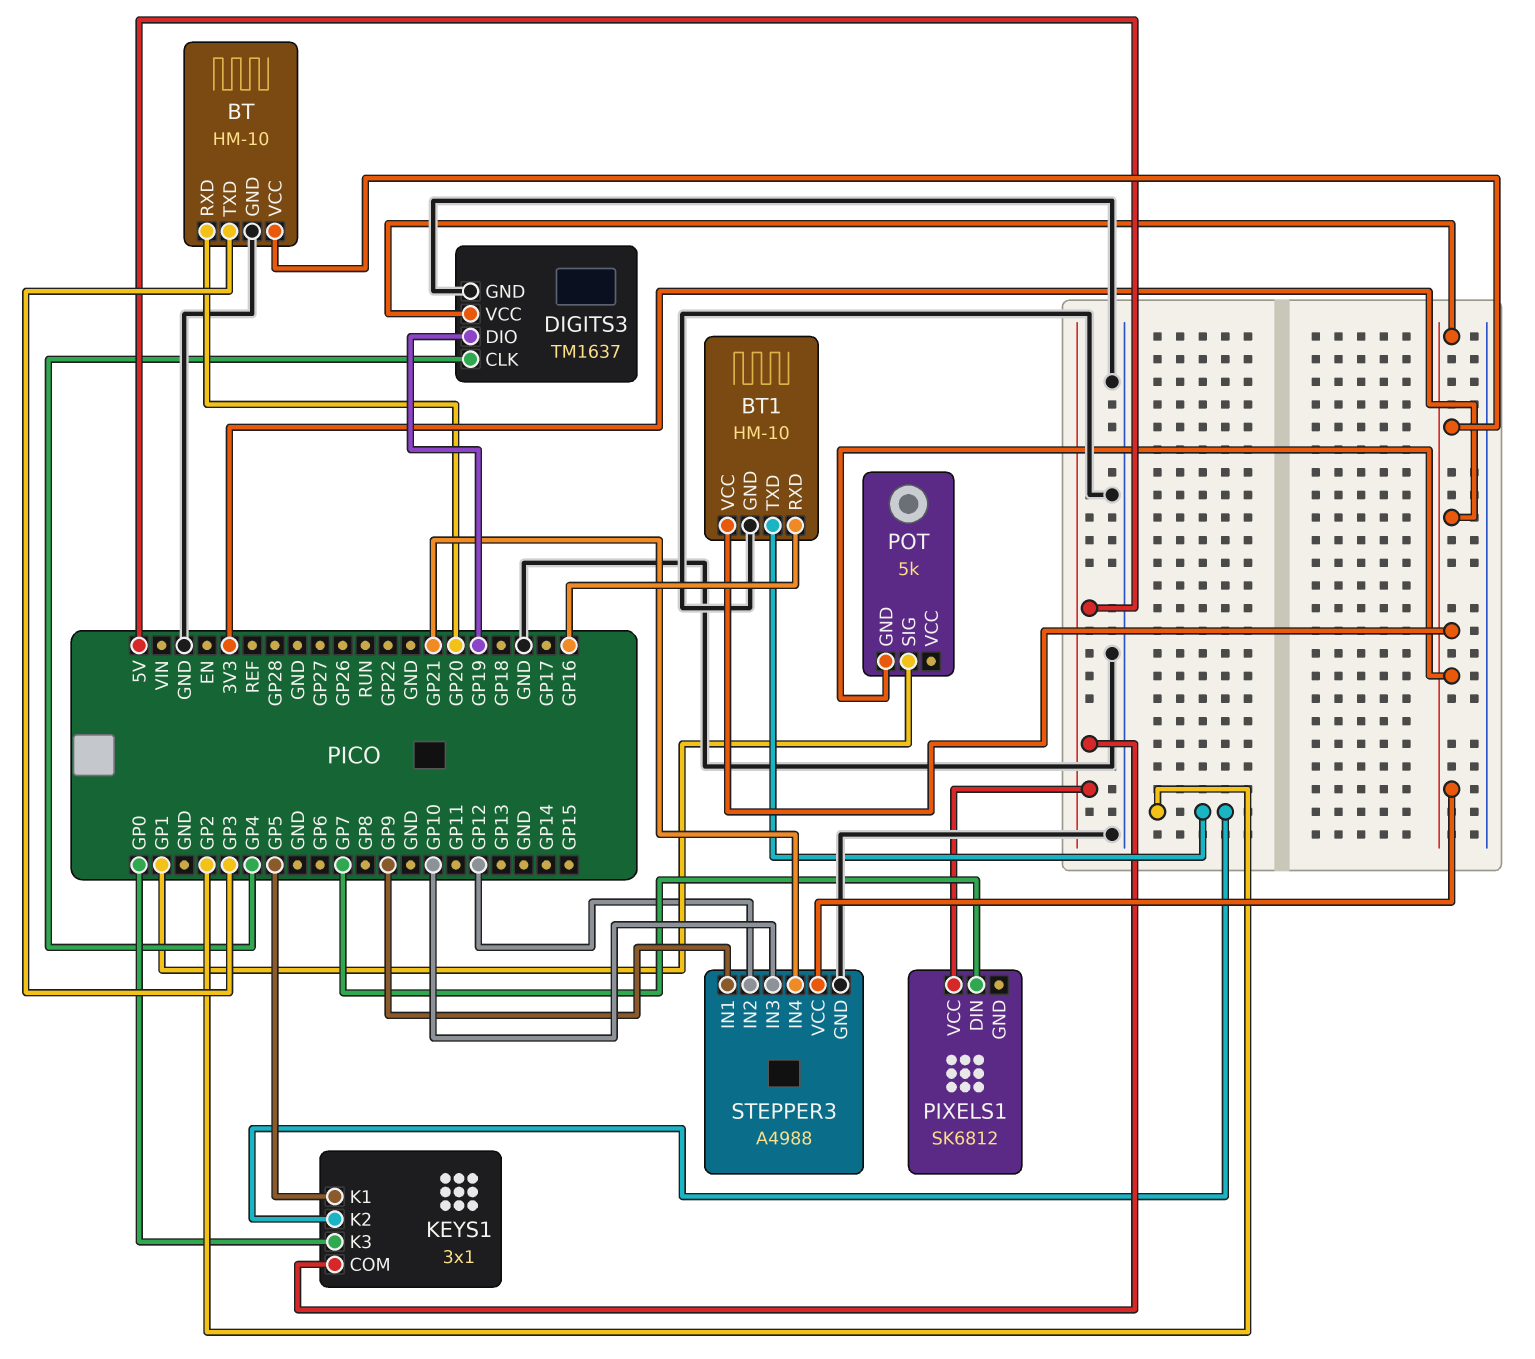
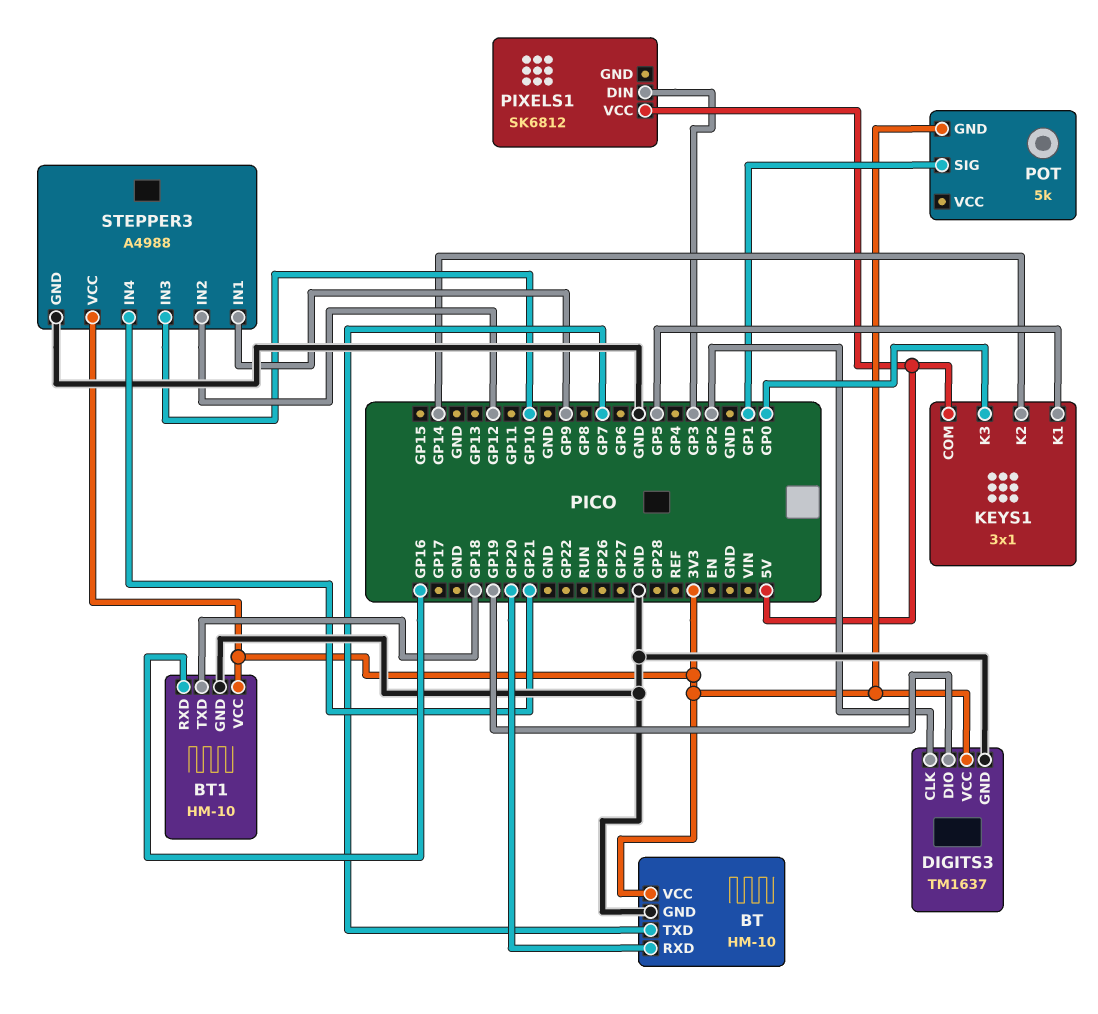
BT pin TXD: GP3 -> GP7
BT1 pin TXD: GP2 -> GP18
DIGITS3 pin CLK: GP4 -> GP2
KEYS1 pin K2: GP2 -> GP14
PIXELS1 pin DIN: GP7 -> GP3

